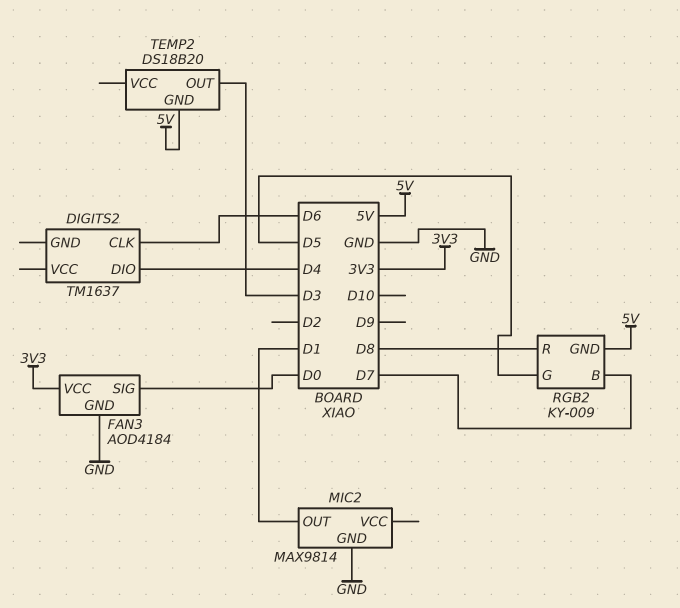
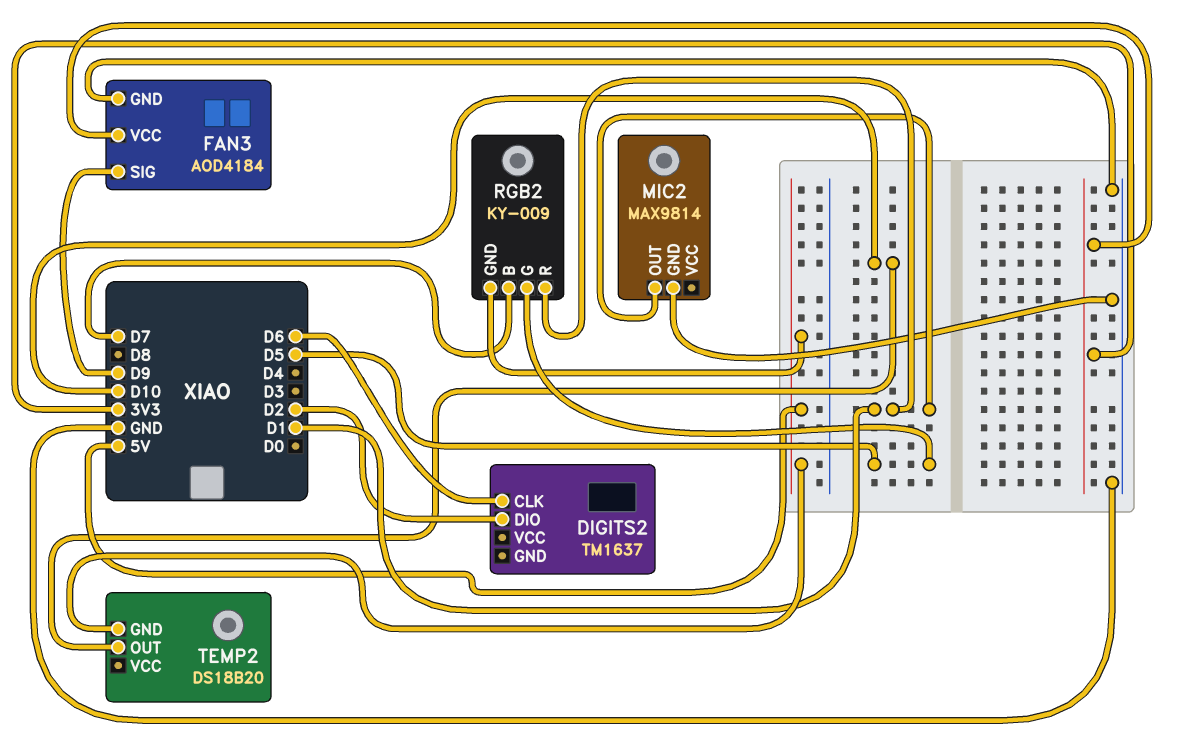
DIGITS2 pin DIO: D4 -> D2
FAN3 pin SIG: D0 -> D9
RGB2 pin R: D8 -> D1
TEMP2 pin OUT: D3 -> D10

